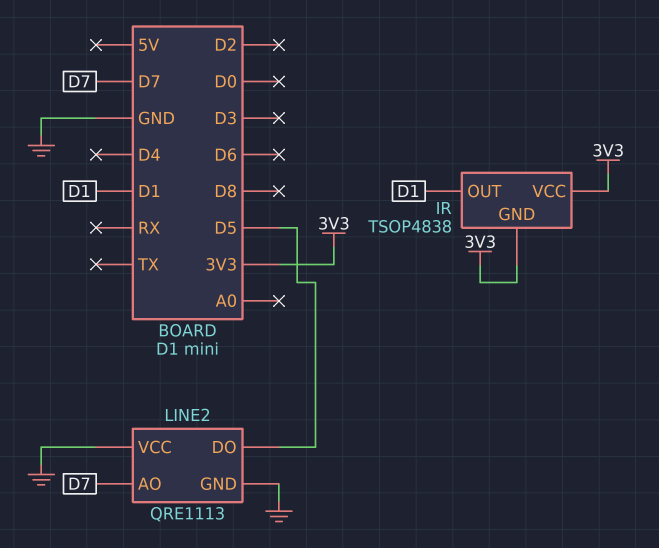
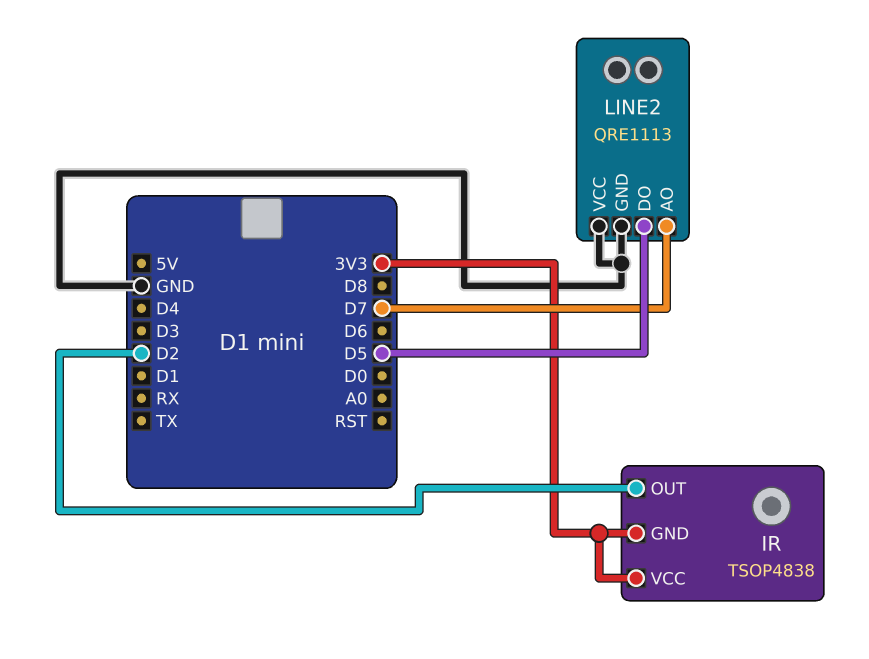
IR pin OUT: D1 -> D2

